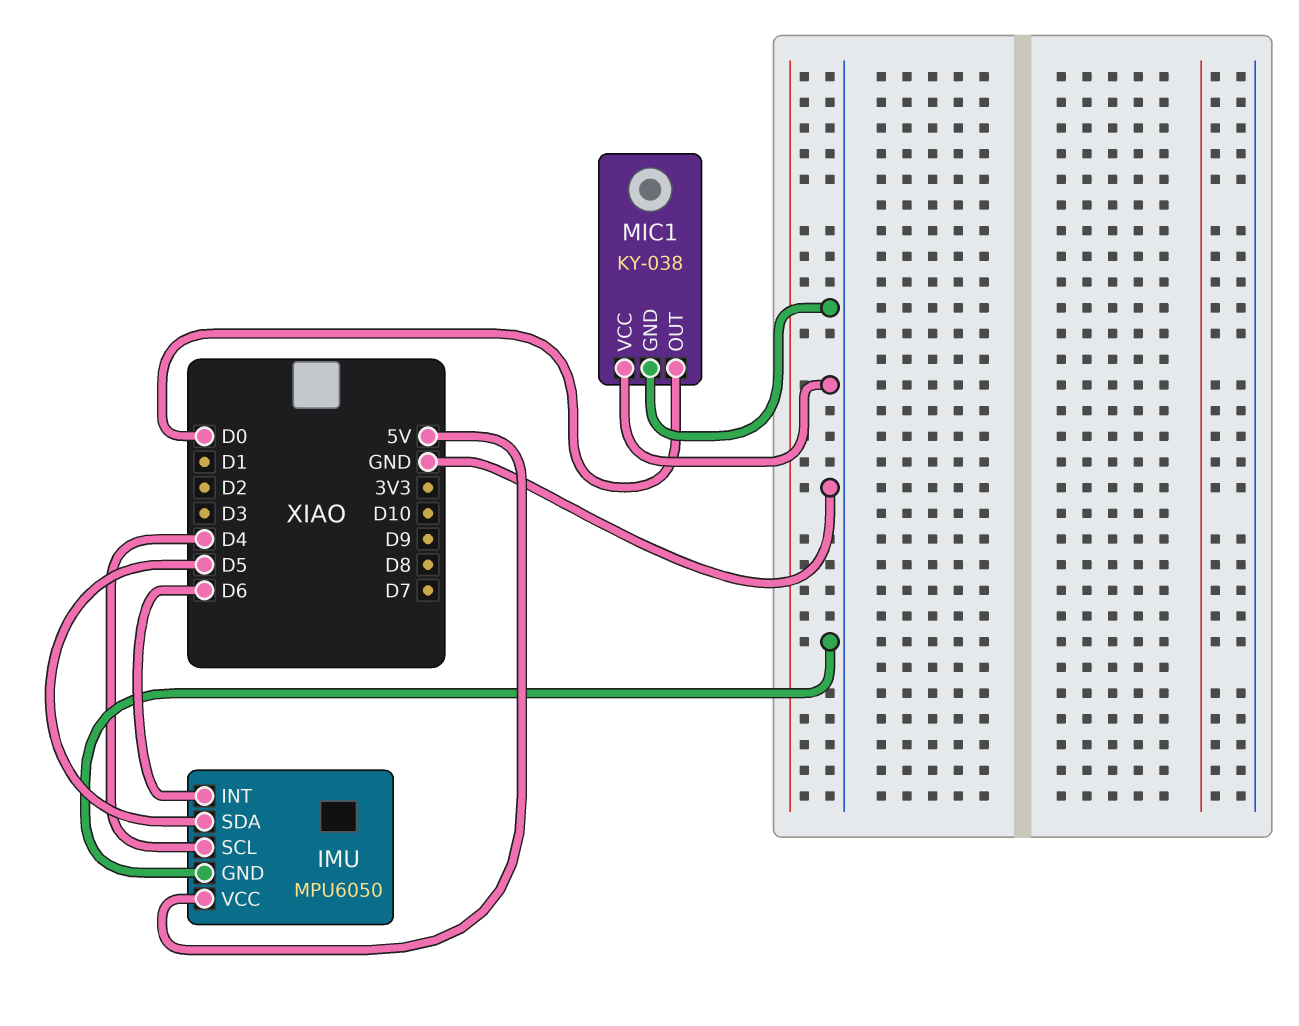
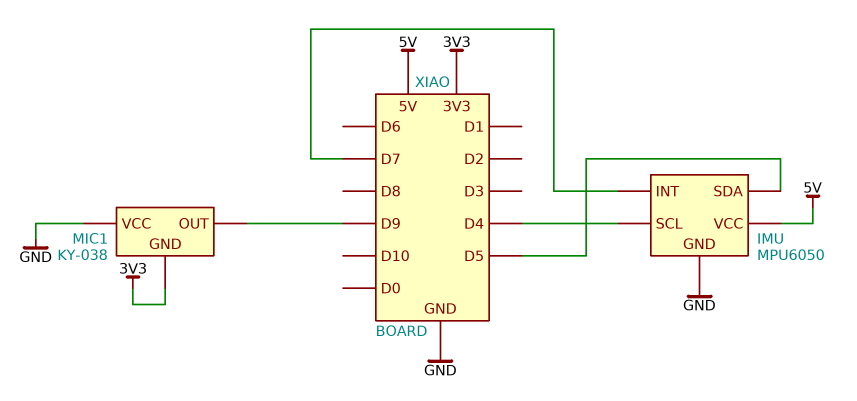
IMU pin INT: D6 -> D7
MIC1 pin GND: GND -> 3V3
MIC1 pin OUT: D0 -> D9

